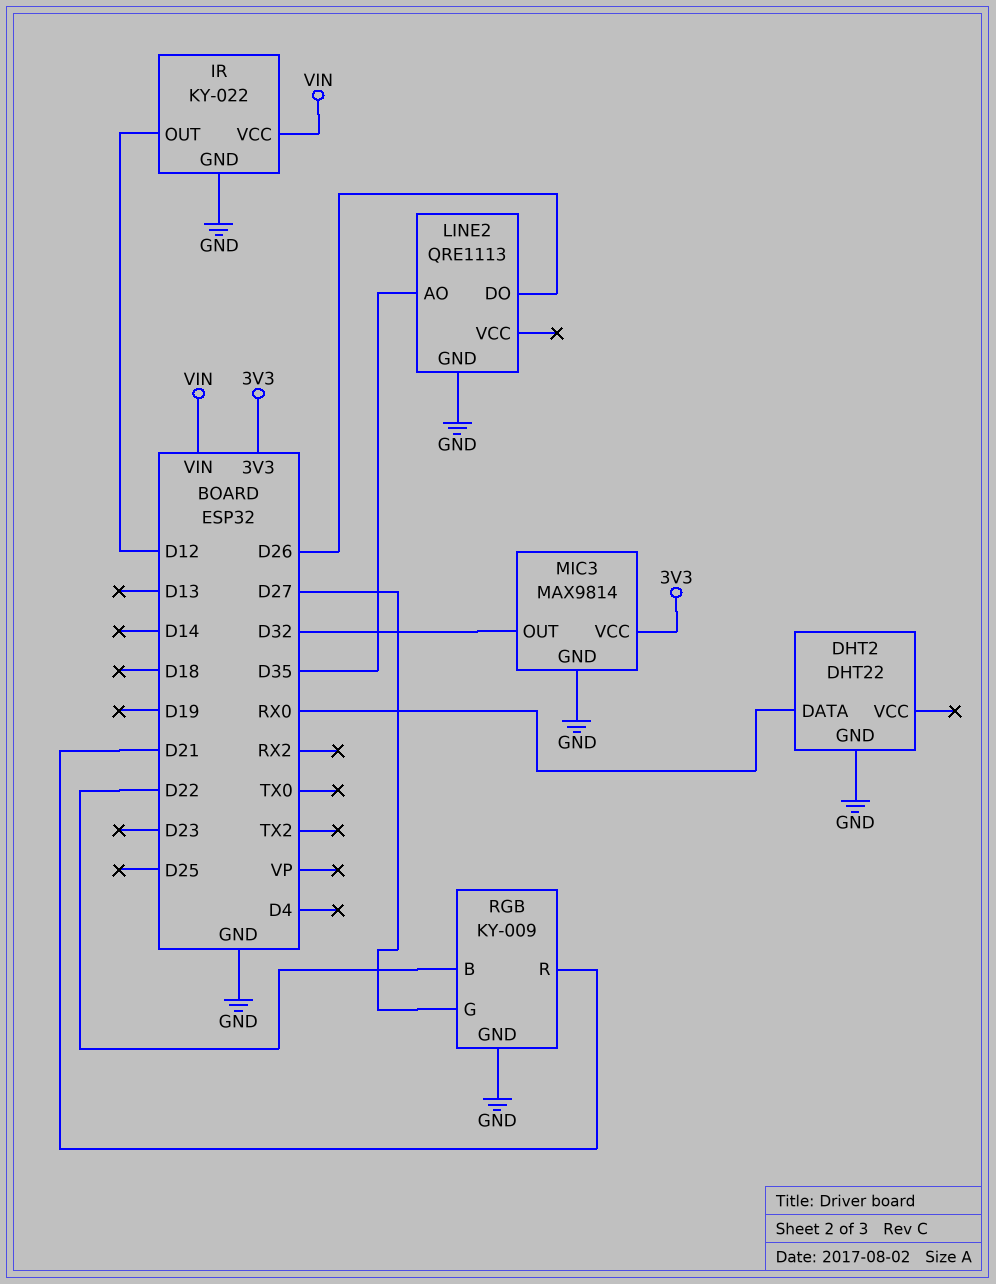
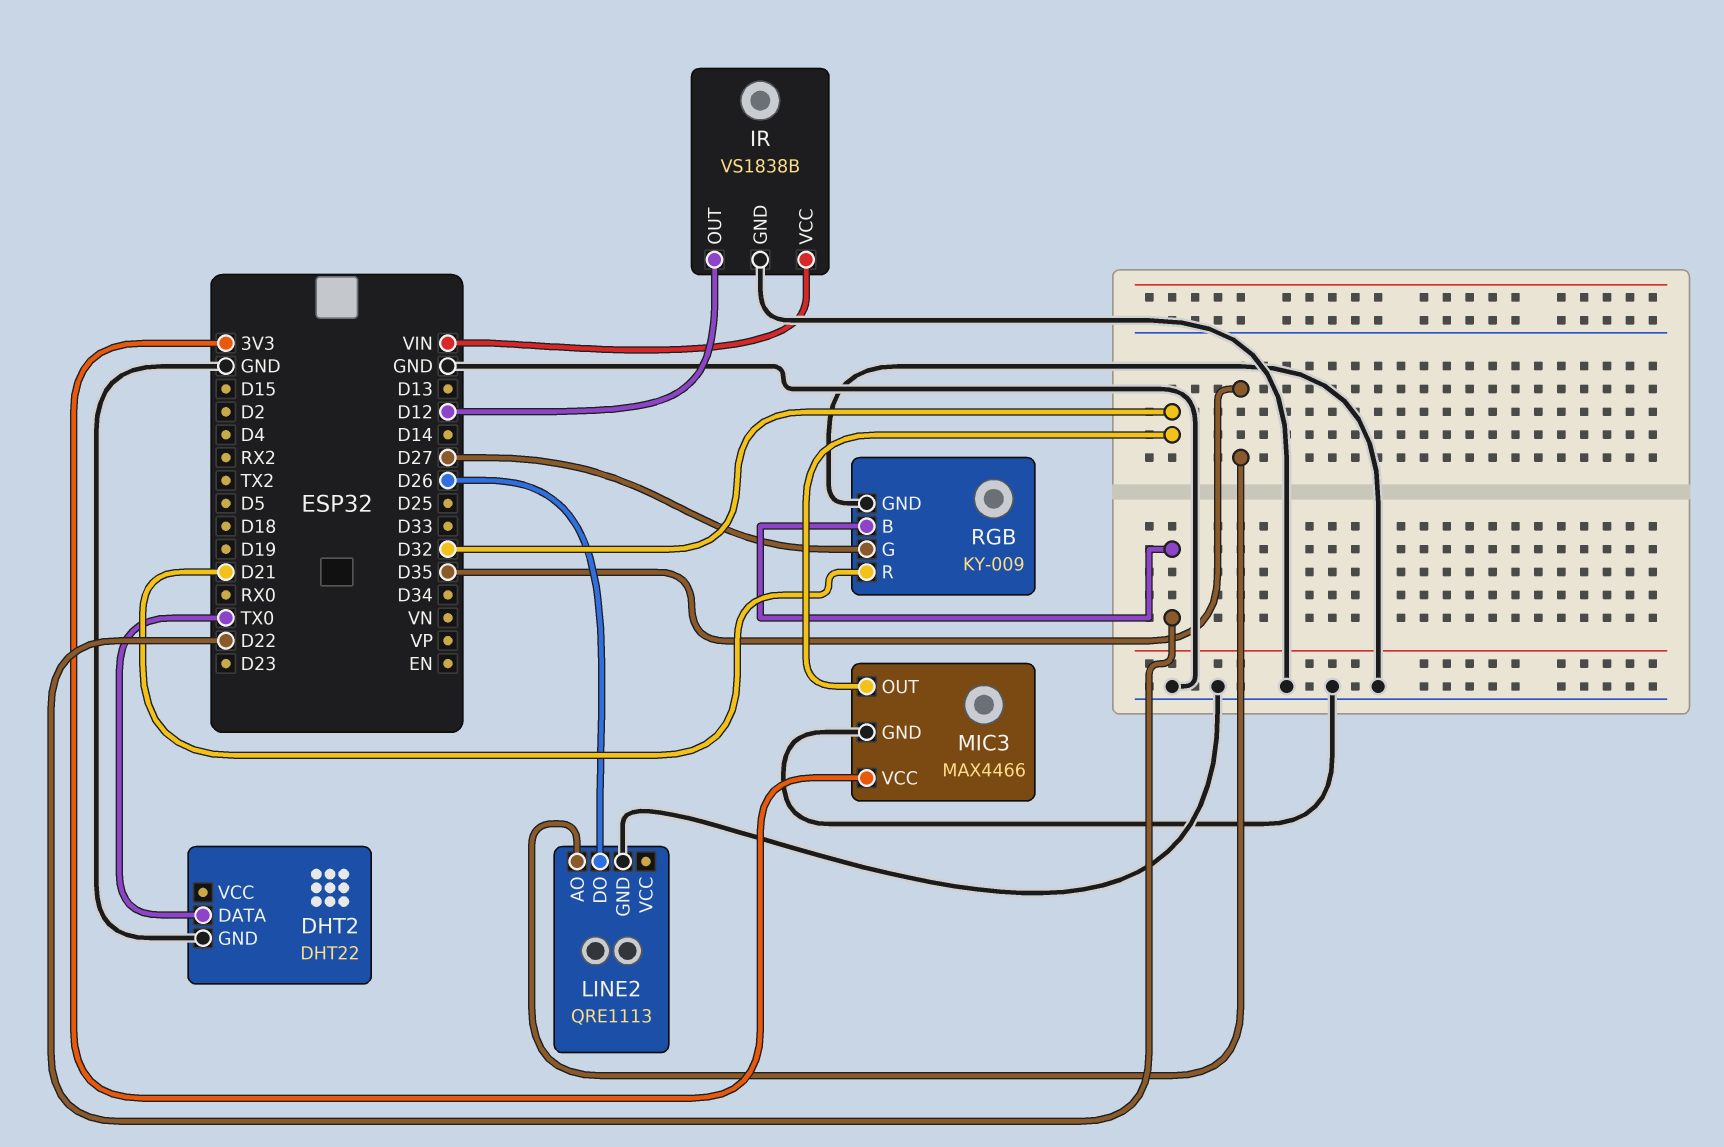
DHT2 pin DATA: RX0 -> TX0
IR: KY-022 -> VS1838B
MIC3: MAX9814 -> MAX4466

